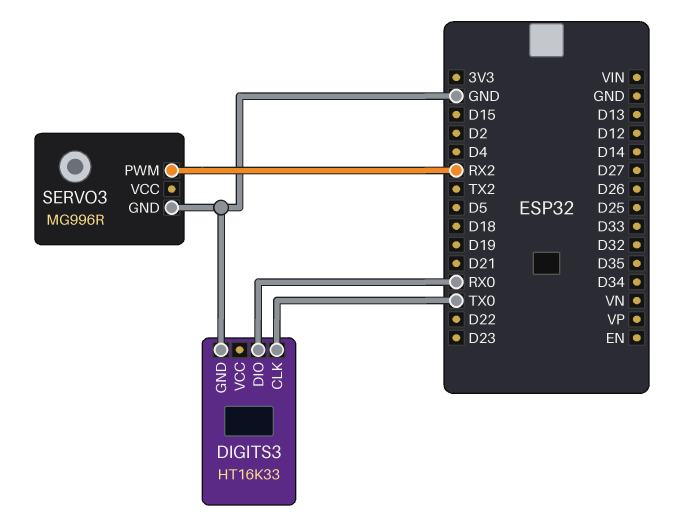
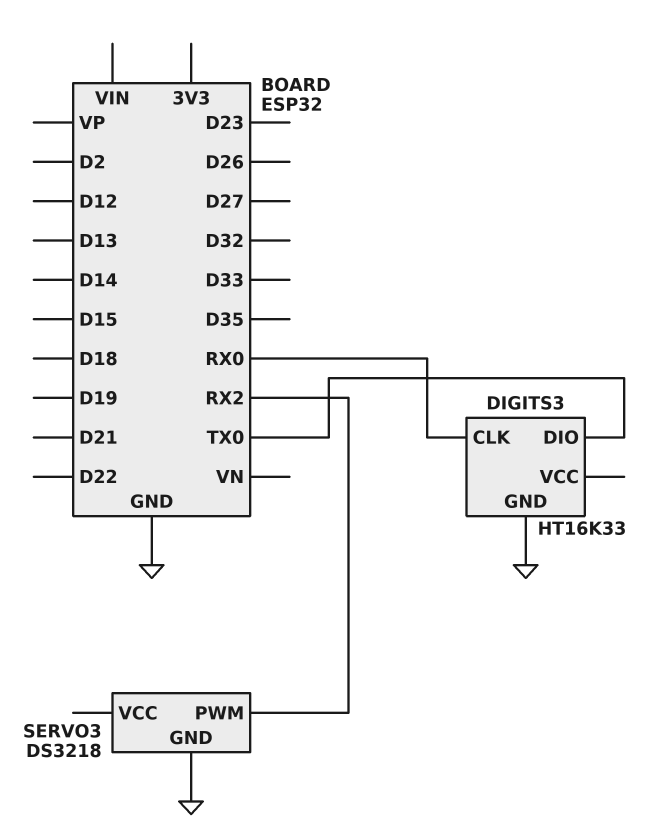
DIGITS3 pin CLK: TX0 -> RX0
DIGITS3 pin DIO: RX0 -> TX0
SERVO3: MG996R -> DS3218

